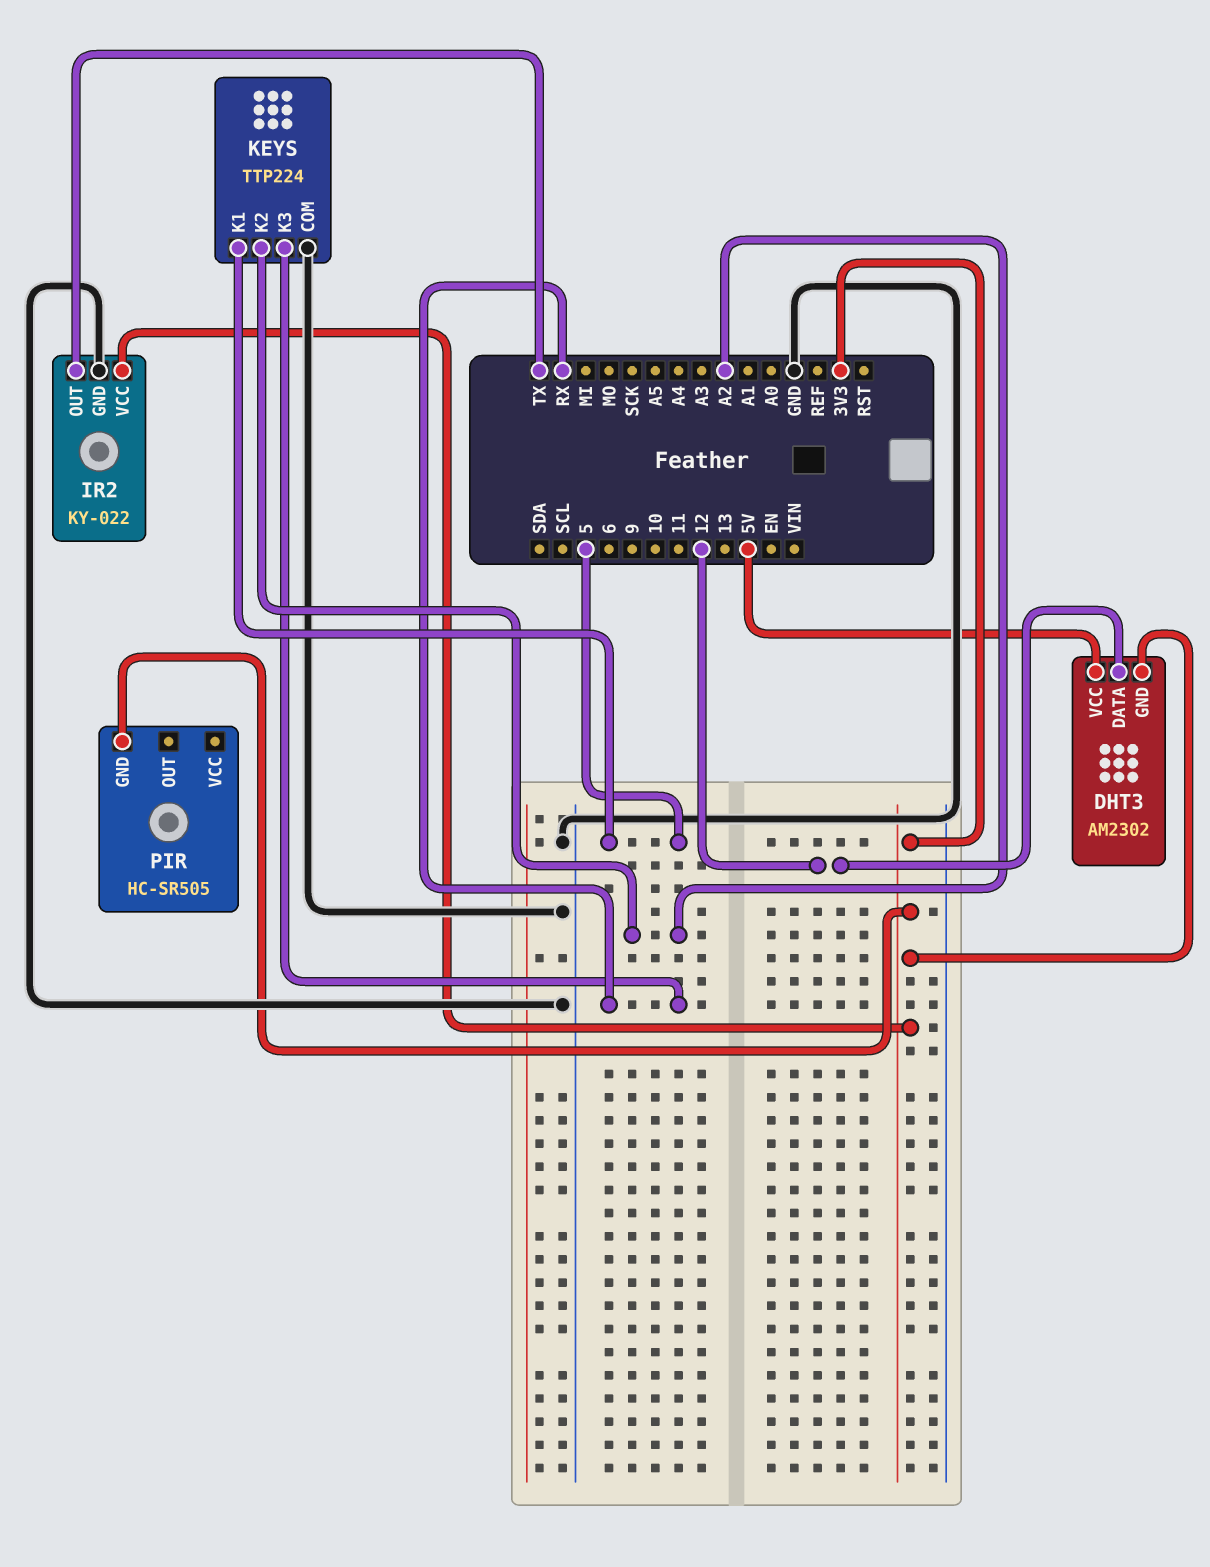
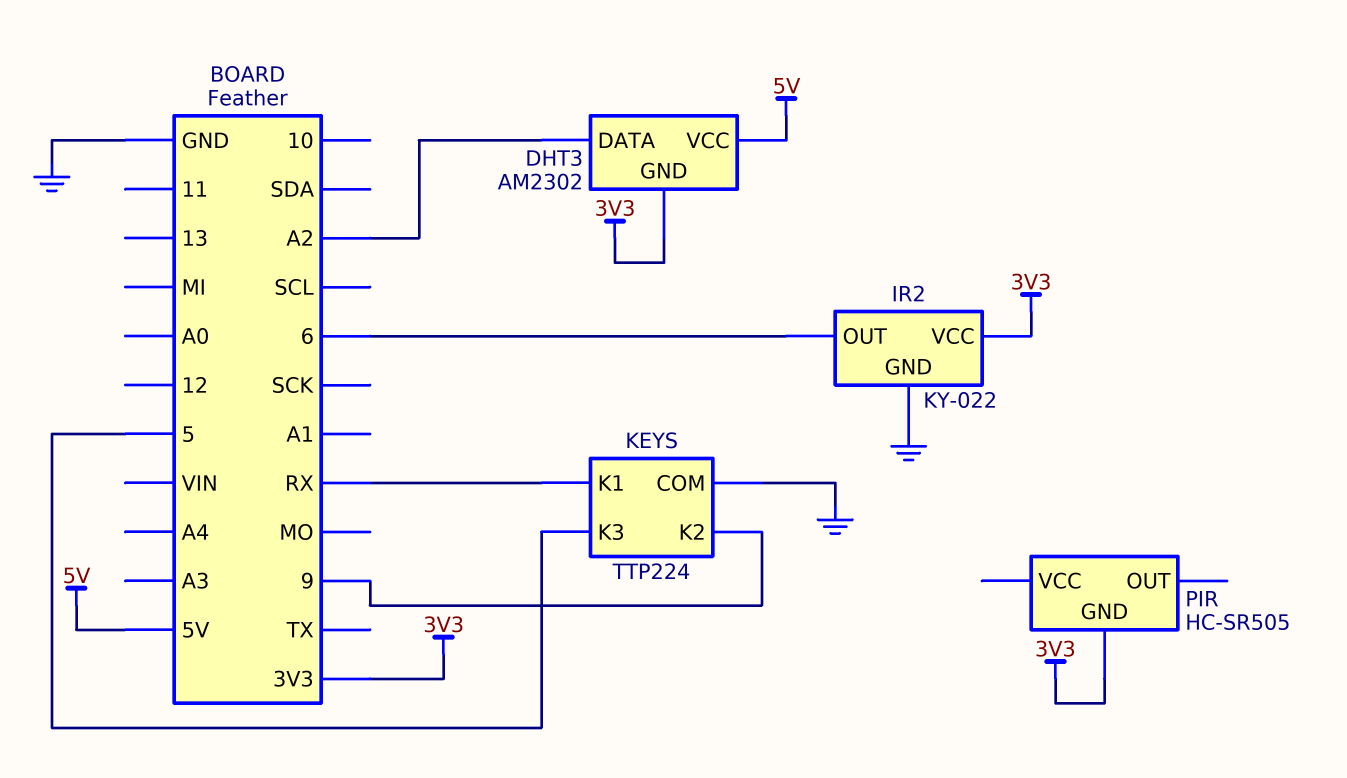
DHT3 pin DATA: 12 -> A2
IR2 pin OUT: TX -> 6
KEYS pin K1: 5 -> RX
KEYS pin K2: A2 -> 9
KEYS pin K3: RX -> 5

